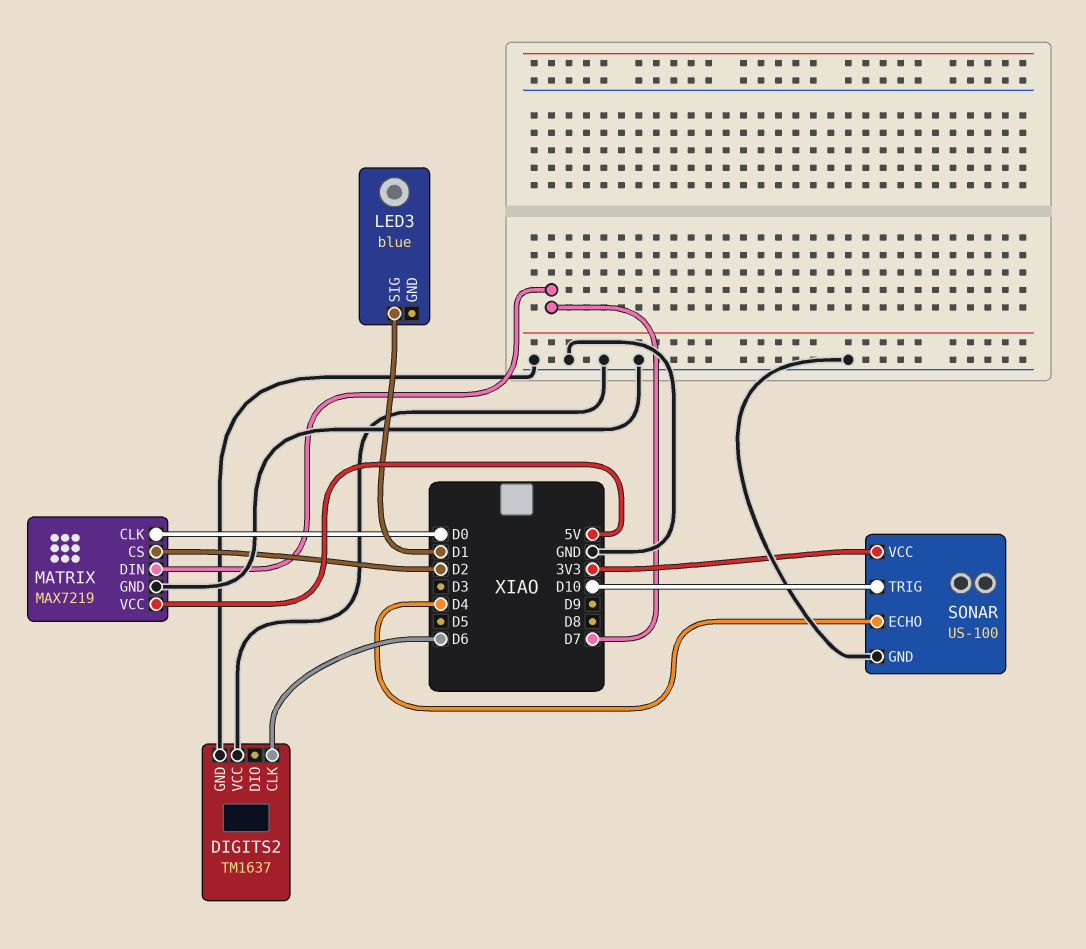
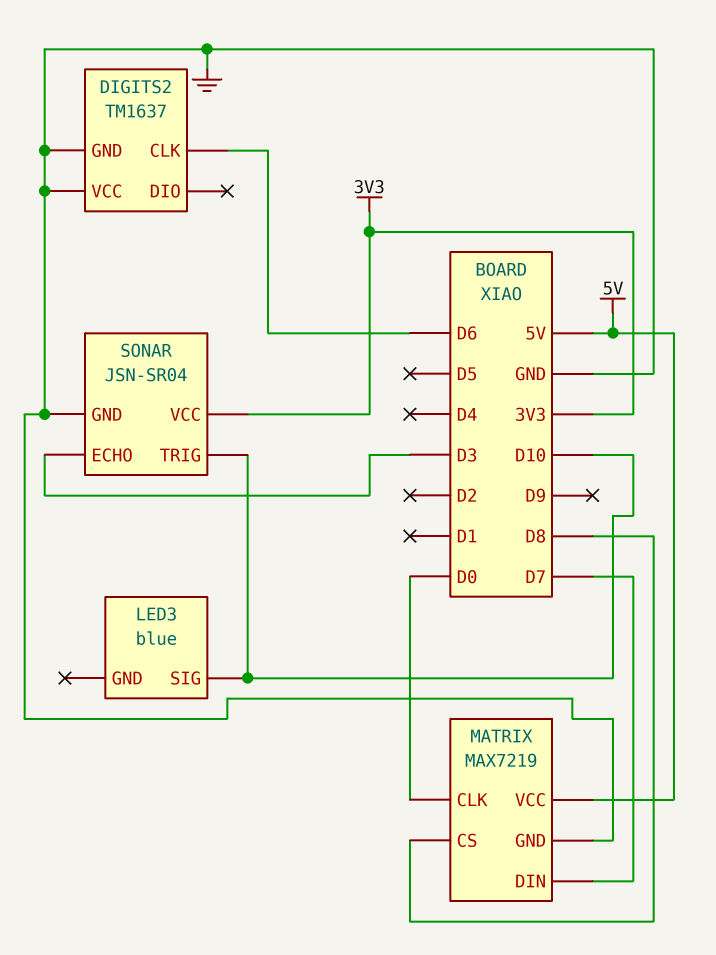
LED3 pin SIG: D1 -> D10
MATRIX pin CS: D2 -> D8
SONAR: US-100 -> JSN-SR04
SONAR pin ECHO: D4 -> D3

